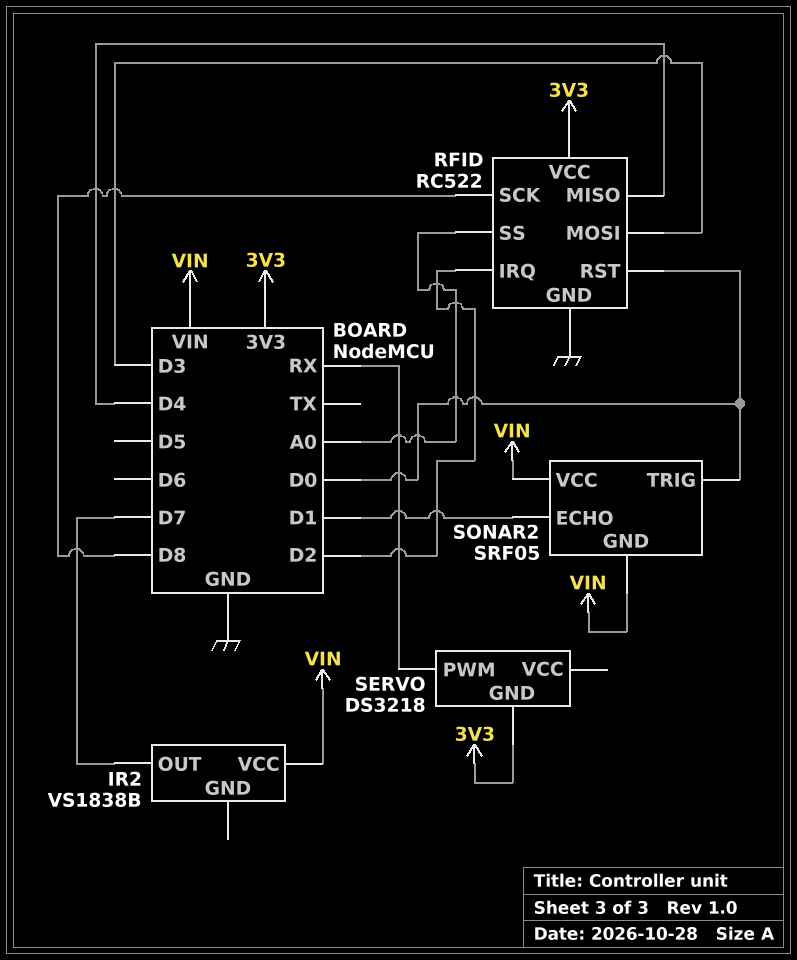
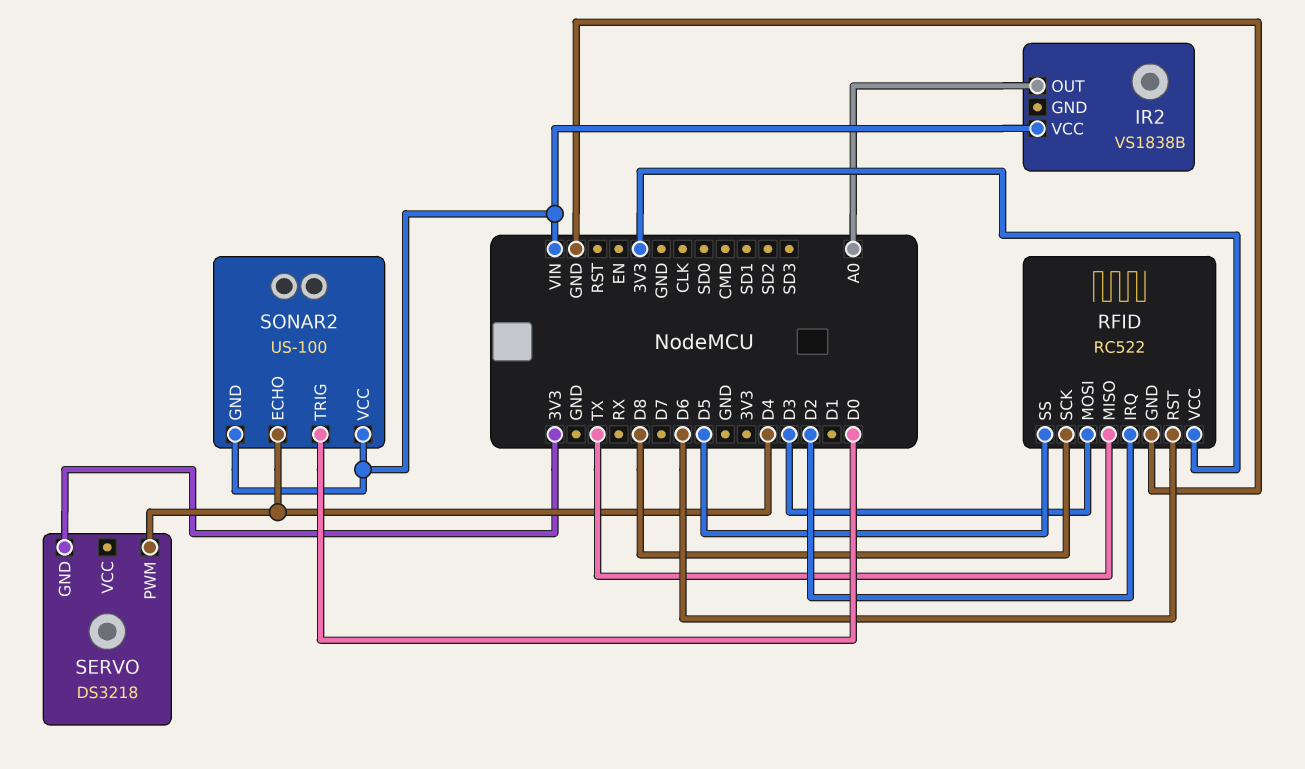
IR2 pin OUT: D7 -> A0
RFID pin MISO: D4 -> TX
RFID pin RST: D0 -> D6
RFID pin SS: A0 -> D5
SERVO pin PWM: RX -> D4
SONAR2: SRF05 -> US-100
SONAR2 pin ECHO: D1 -> D4

